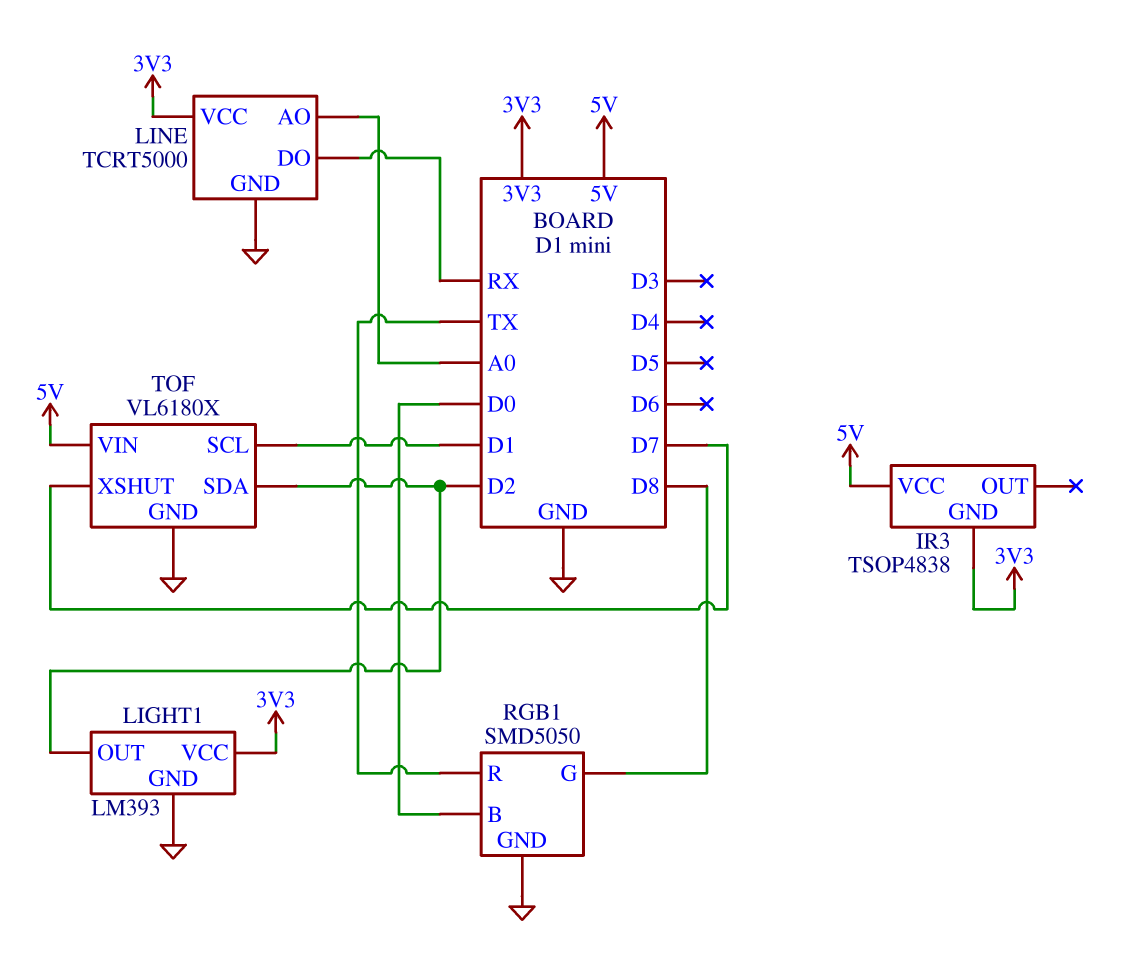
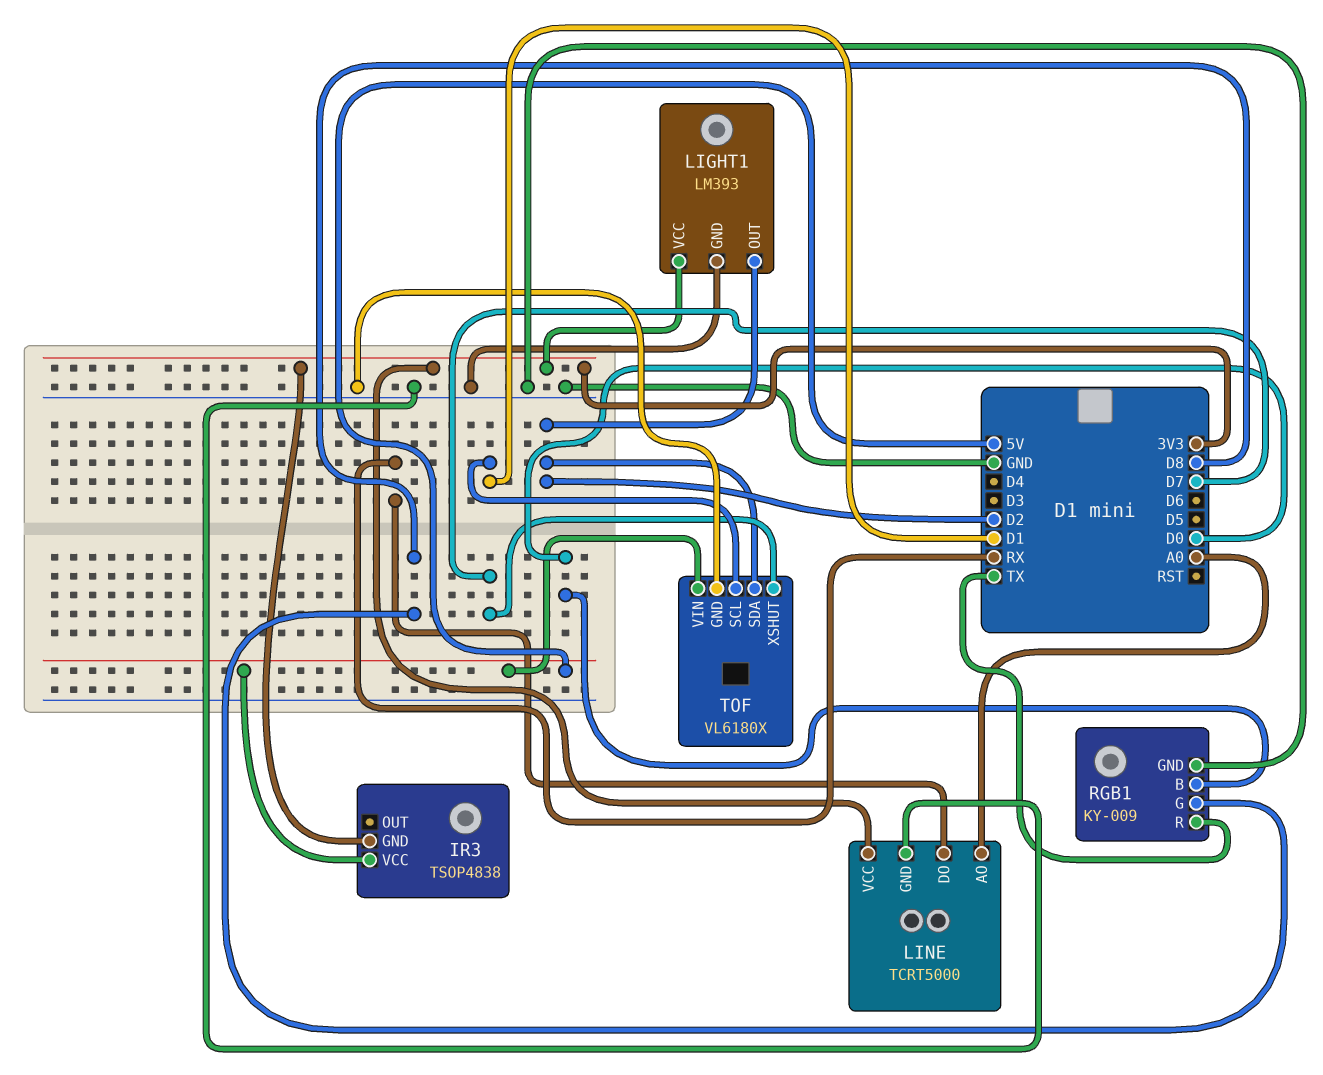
RGB1: SMD5050 -> KY-009

